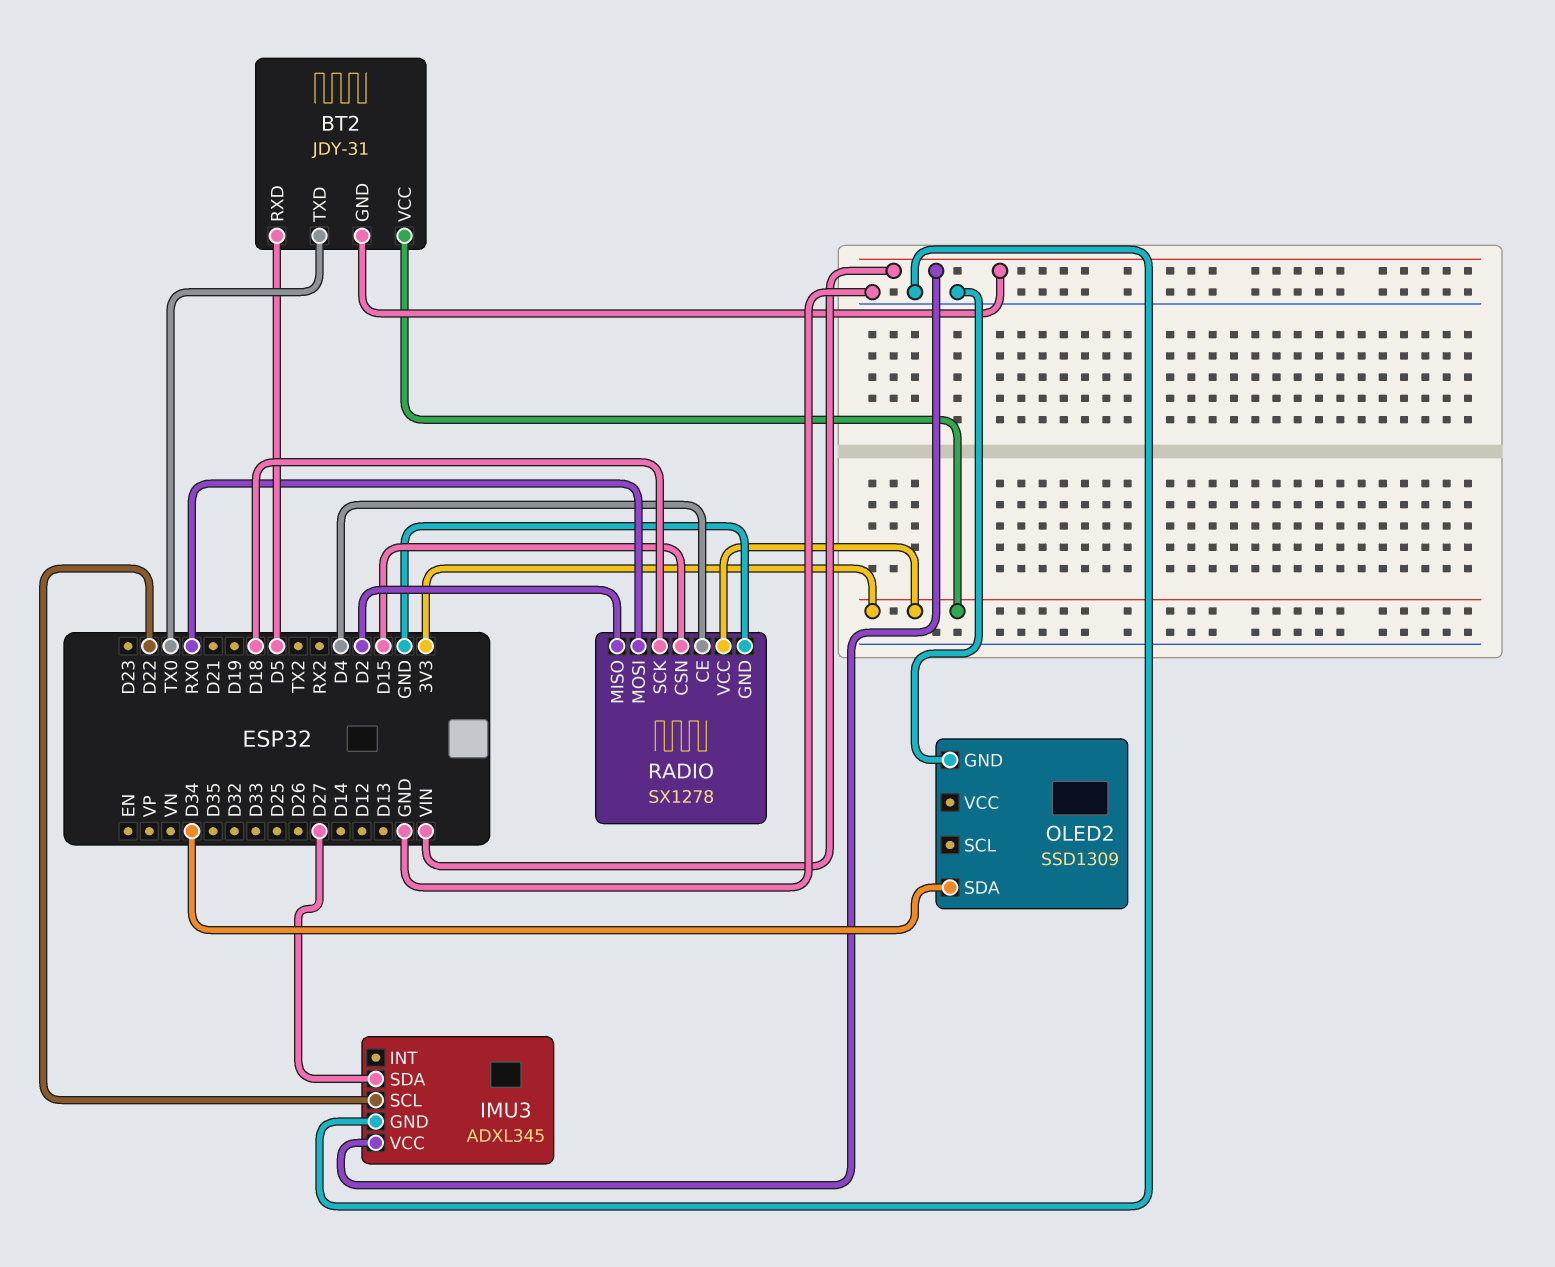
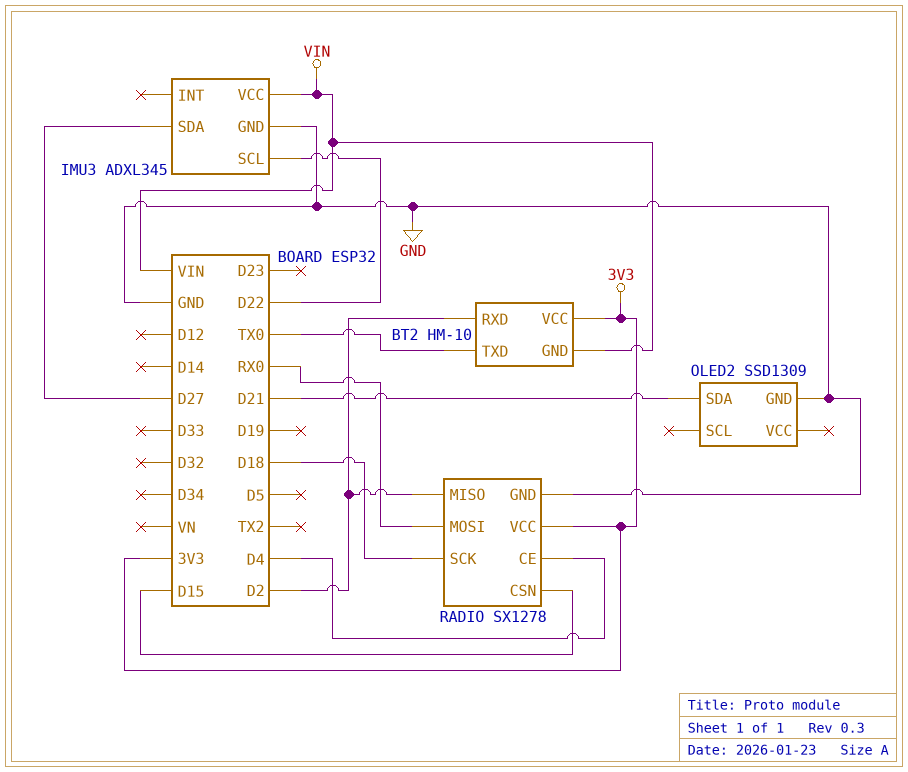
BT2: JDY-31 -> HM-10
BT2 pin RXD: D5 -> D2
OLED2 pin SDA: D34 -> D21

